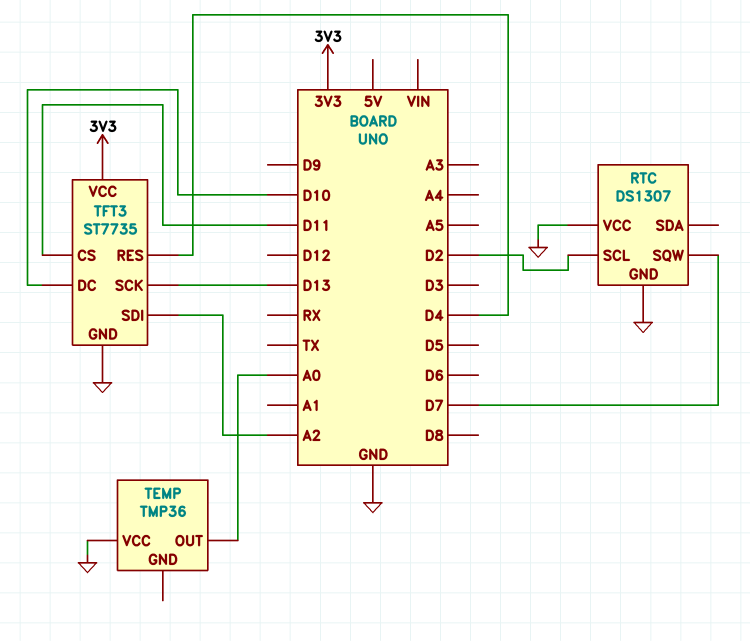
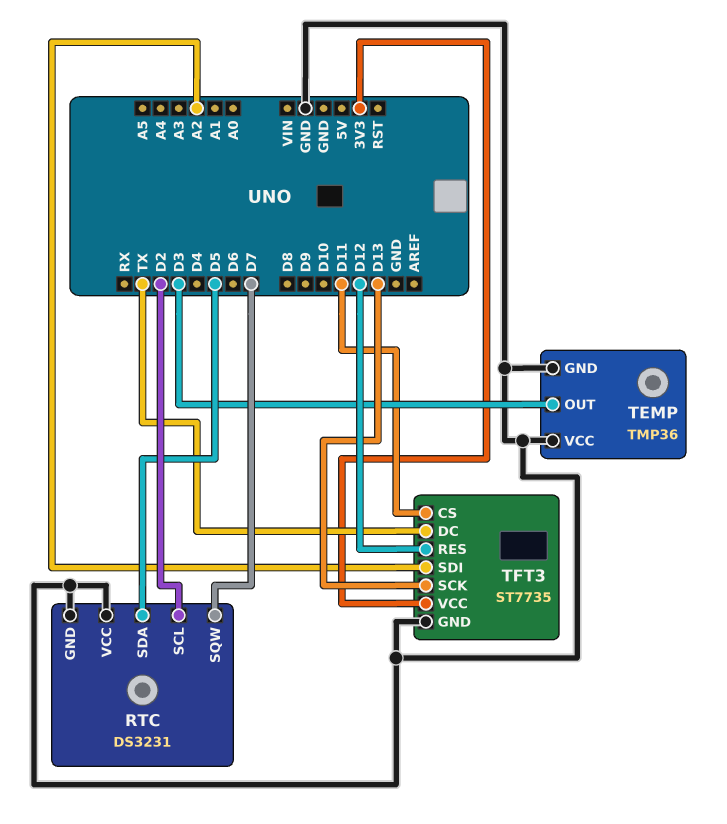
RTC: DS1307 -> DS3231
RTC pin SDA: none -> D5
TEMP pin GND: none -> GND
TEMP pin OUT: A0 -> D3
TFT3 pin DC: D10 -> TX
TFT3 pin RES: D4 -> D12

